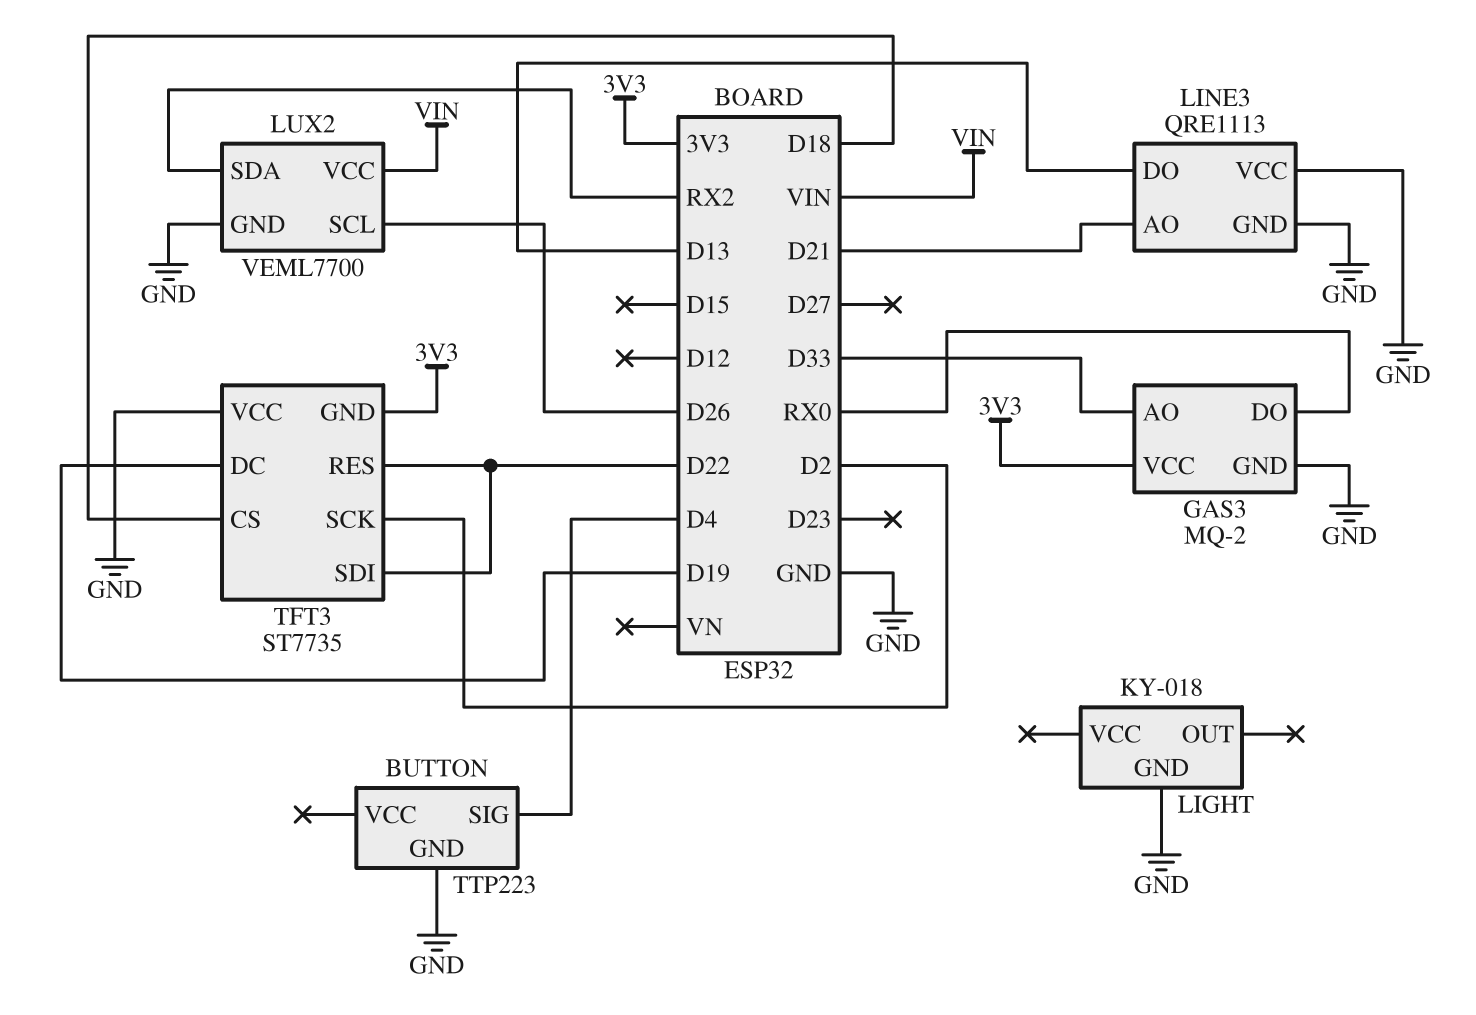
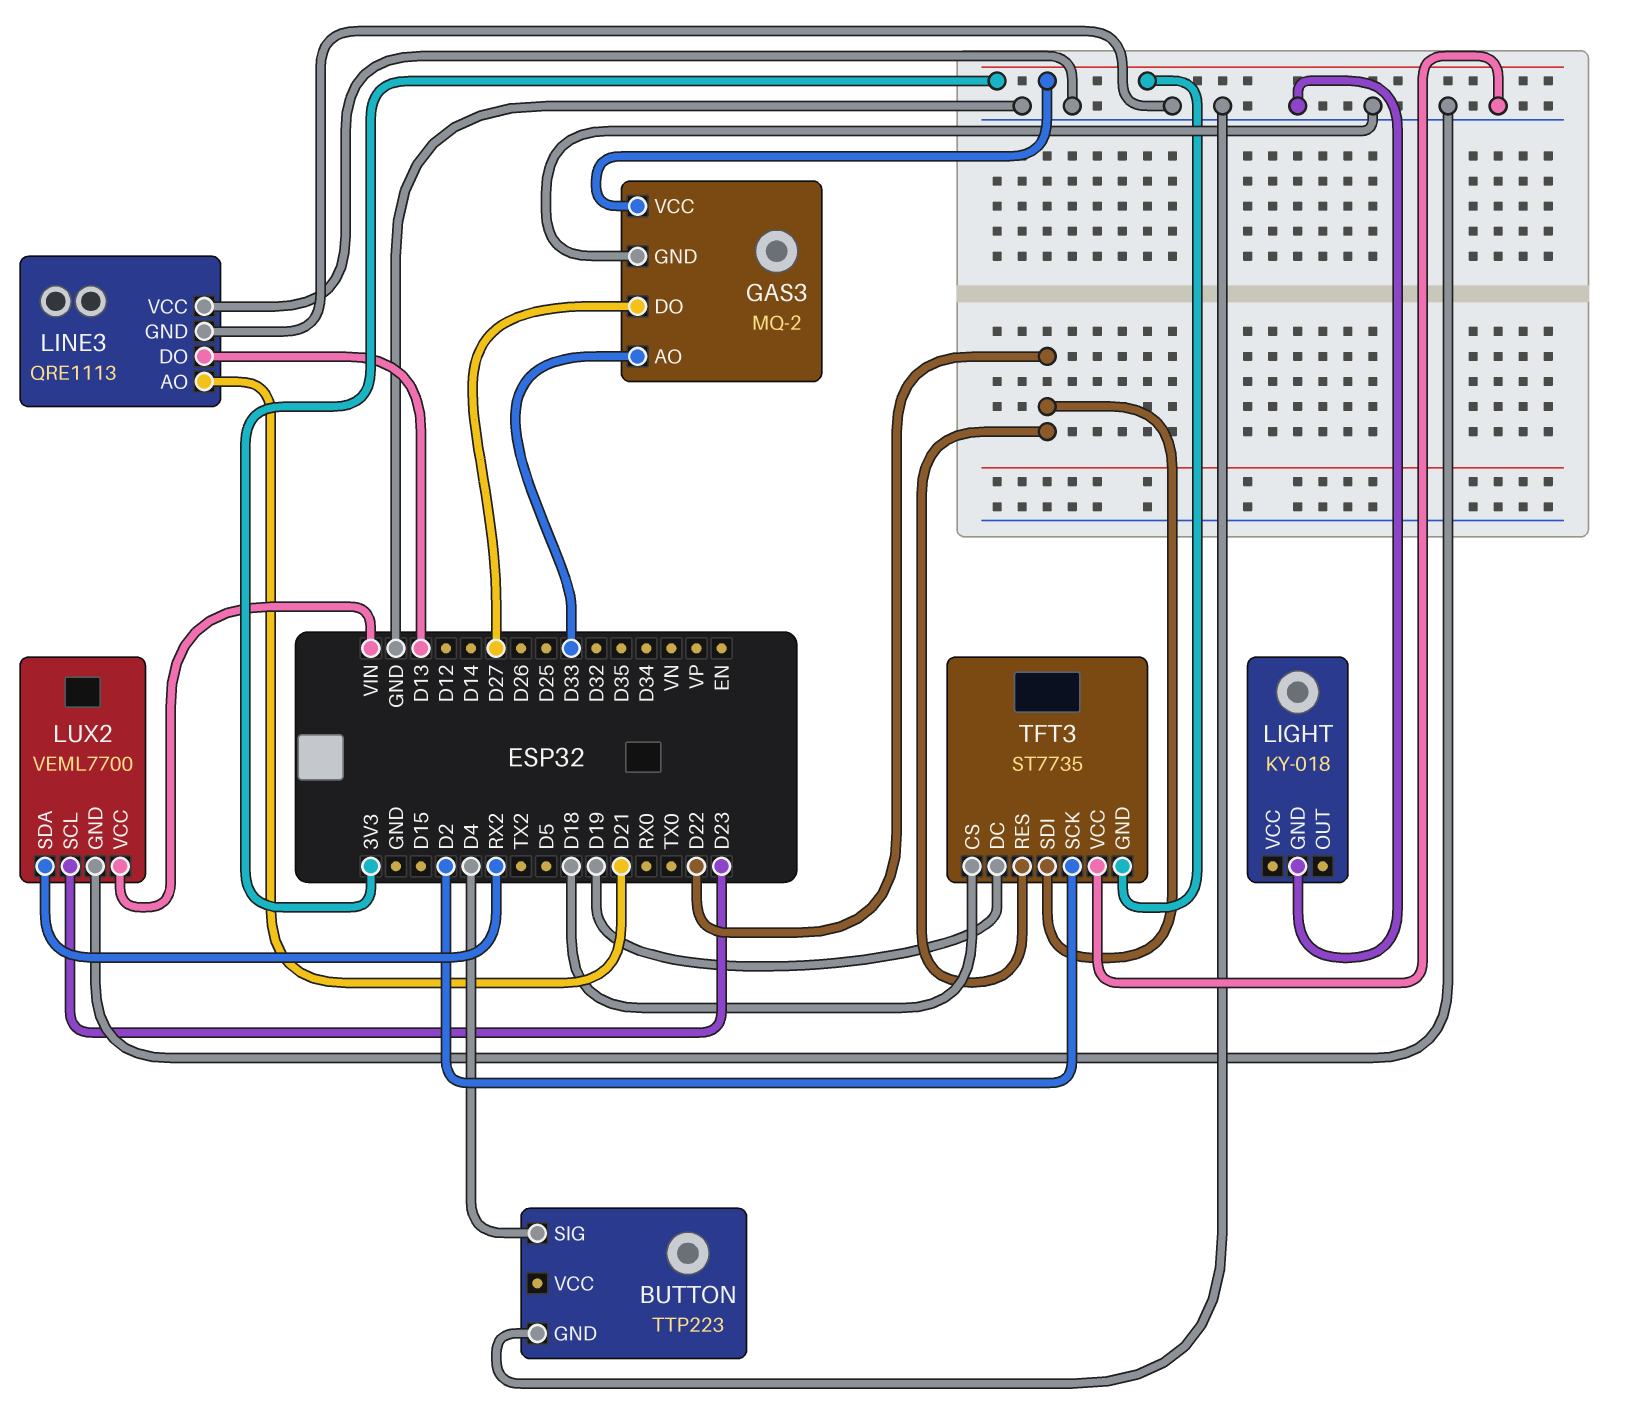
GAS3 pin DO: RX0 -> D27
LUX2 pin SCL: D26 -> D23

